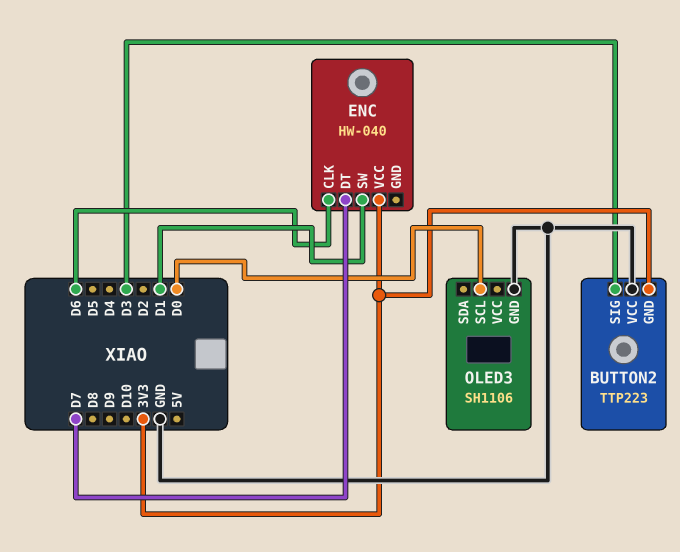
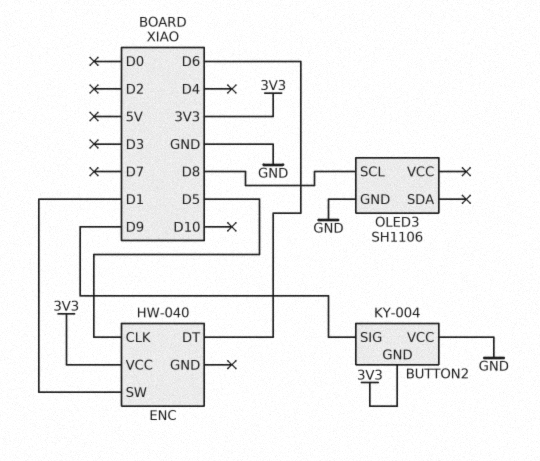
BUTTON2: TTP223 -> KY-004
BUTTON2 pin SIG: D3 -> D9
ENC pin CLK: D6 -> D5
ENC pin DT: D7 -> D6
OLED3 pin SCL: D0 -> D8

